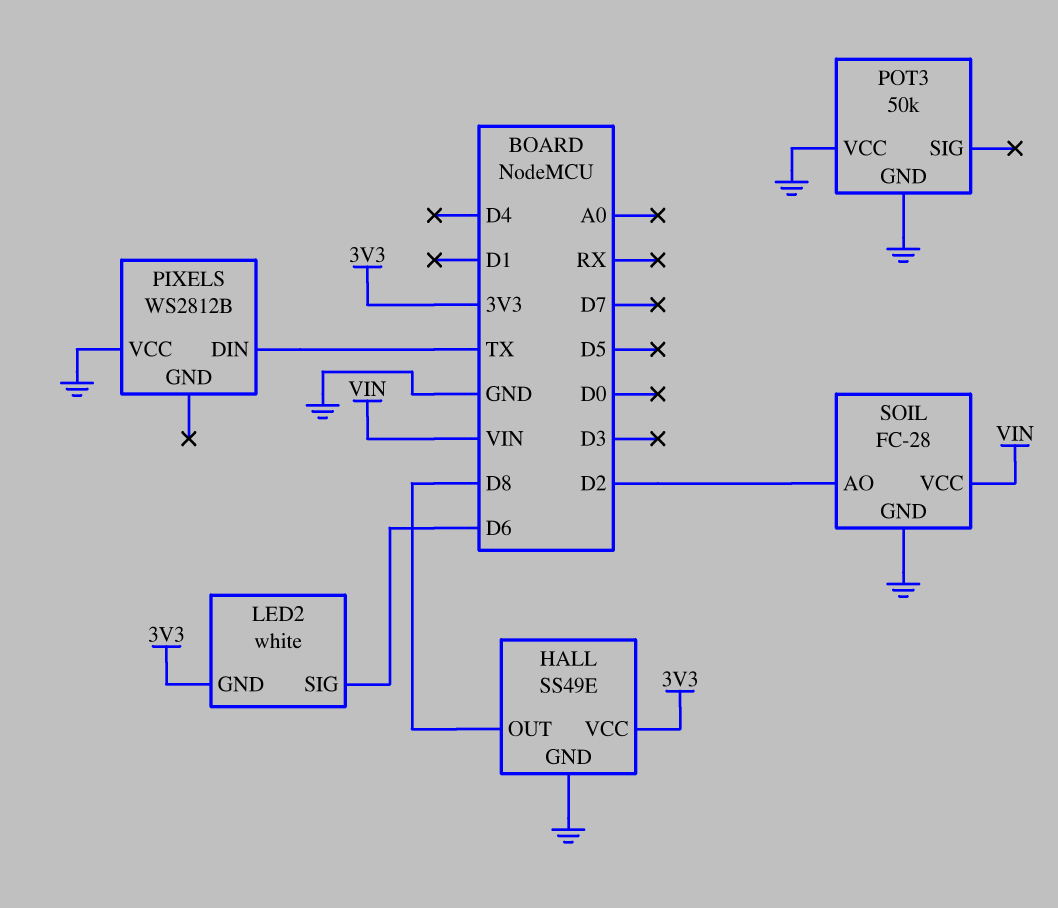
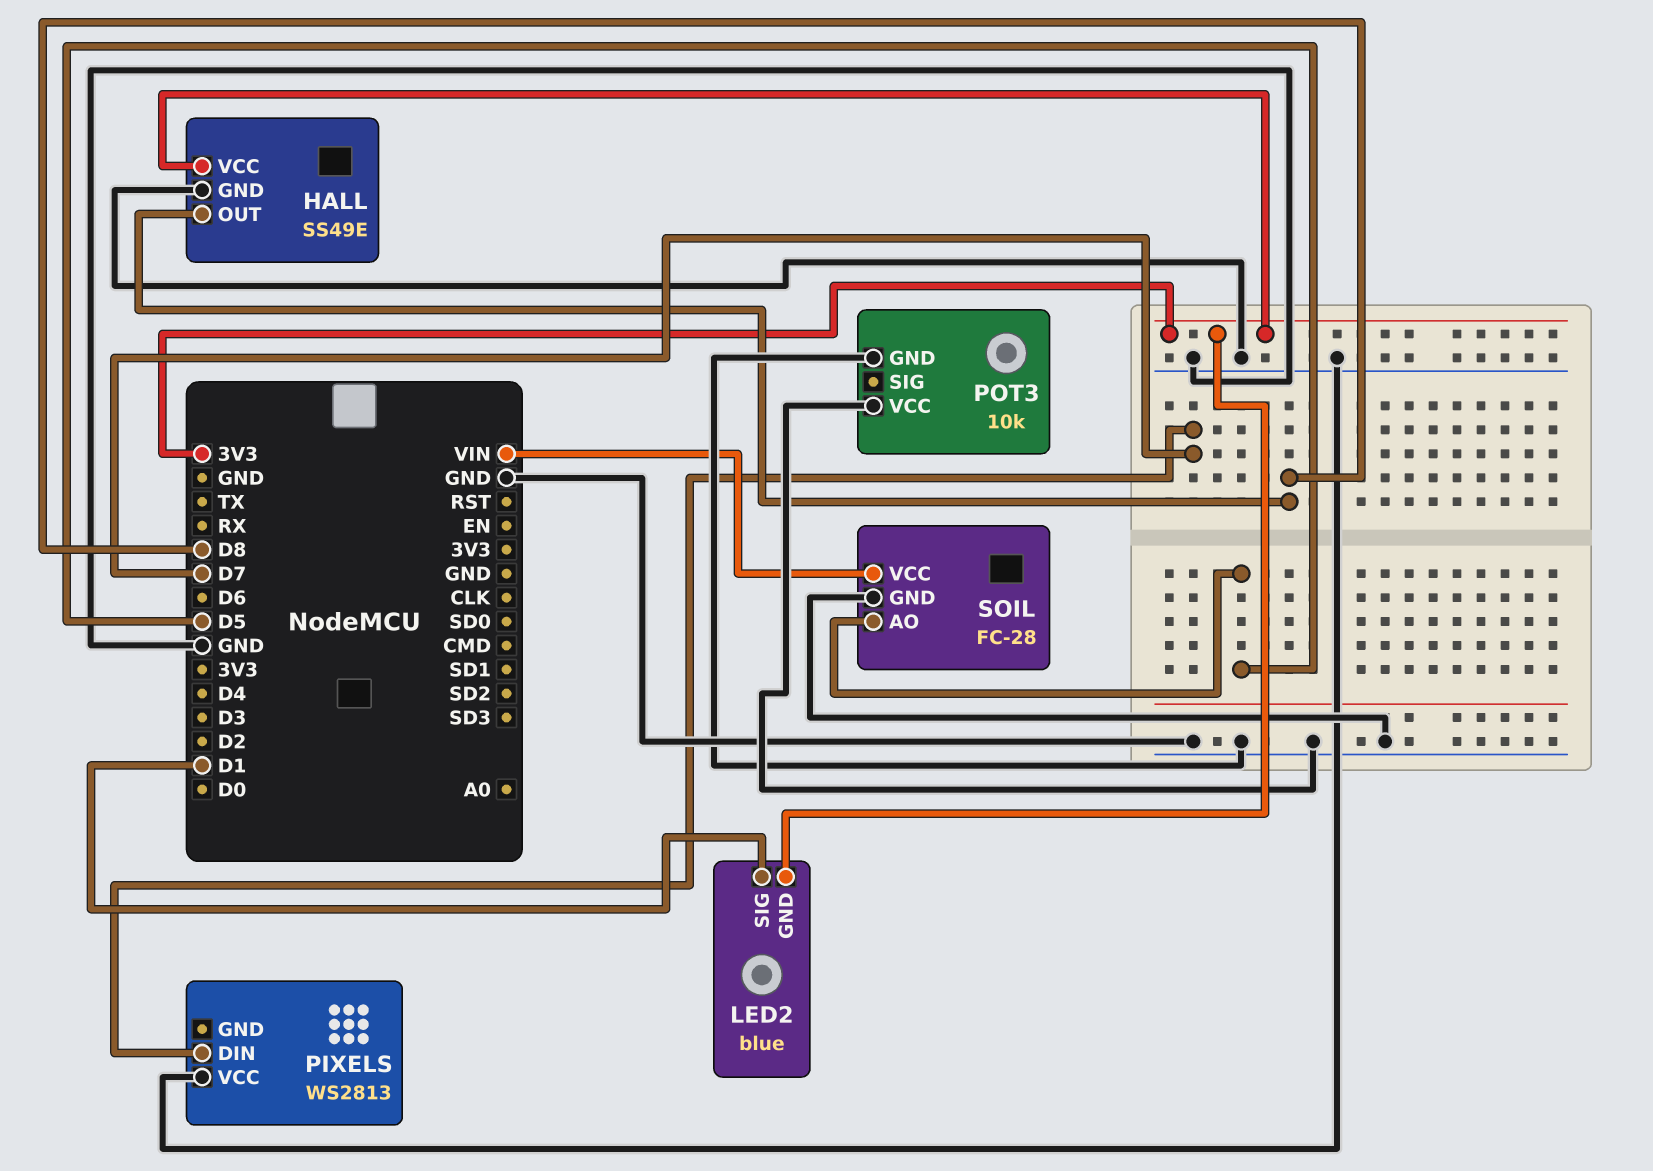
LED2: white -> blue
LED2 pin SIG: D6 -> D1
PIXELS: WS2812B -> WS2813
PIXELS pin DIN: TX -> D7
POT3: 50k -> 10k
SOIL pin AO: D2 -> D5

